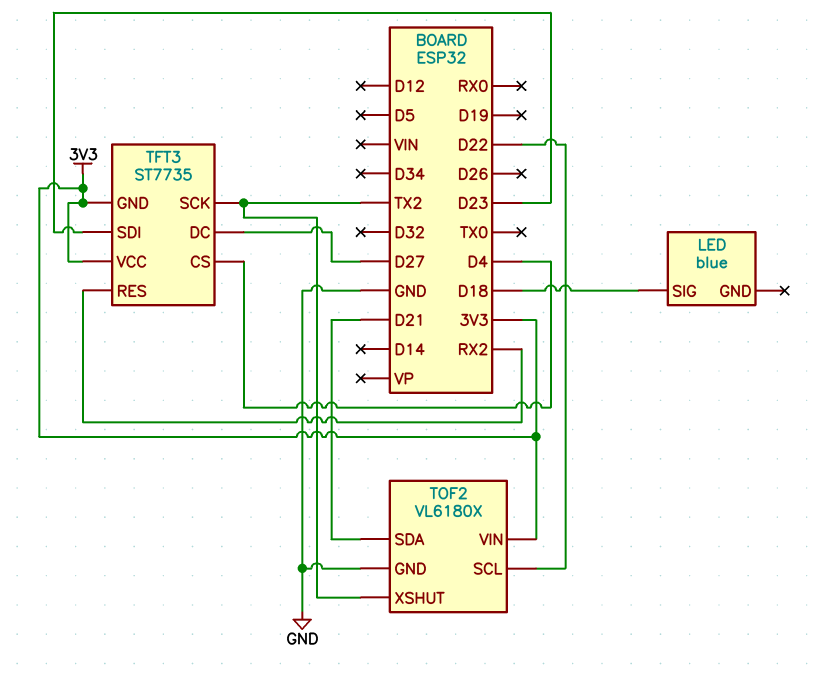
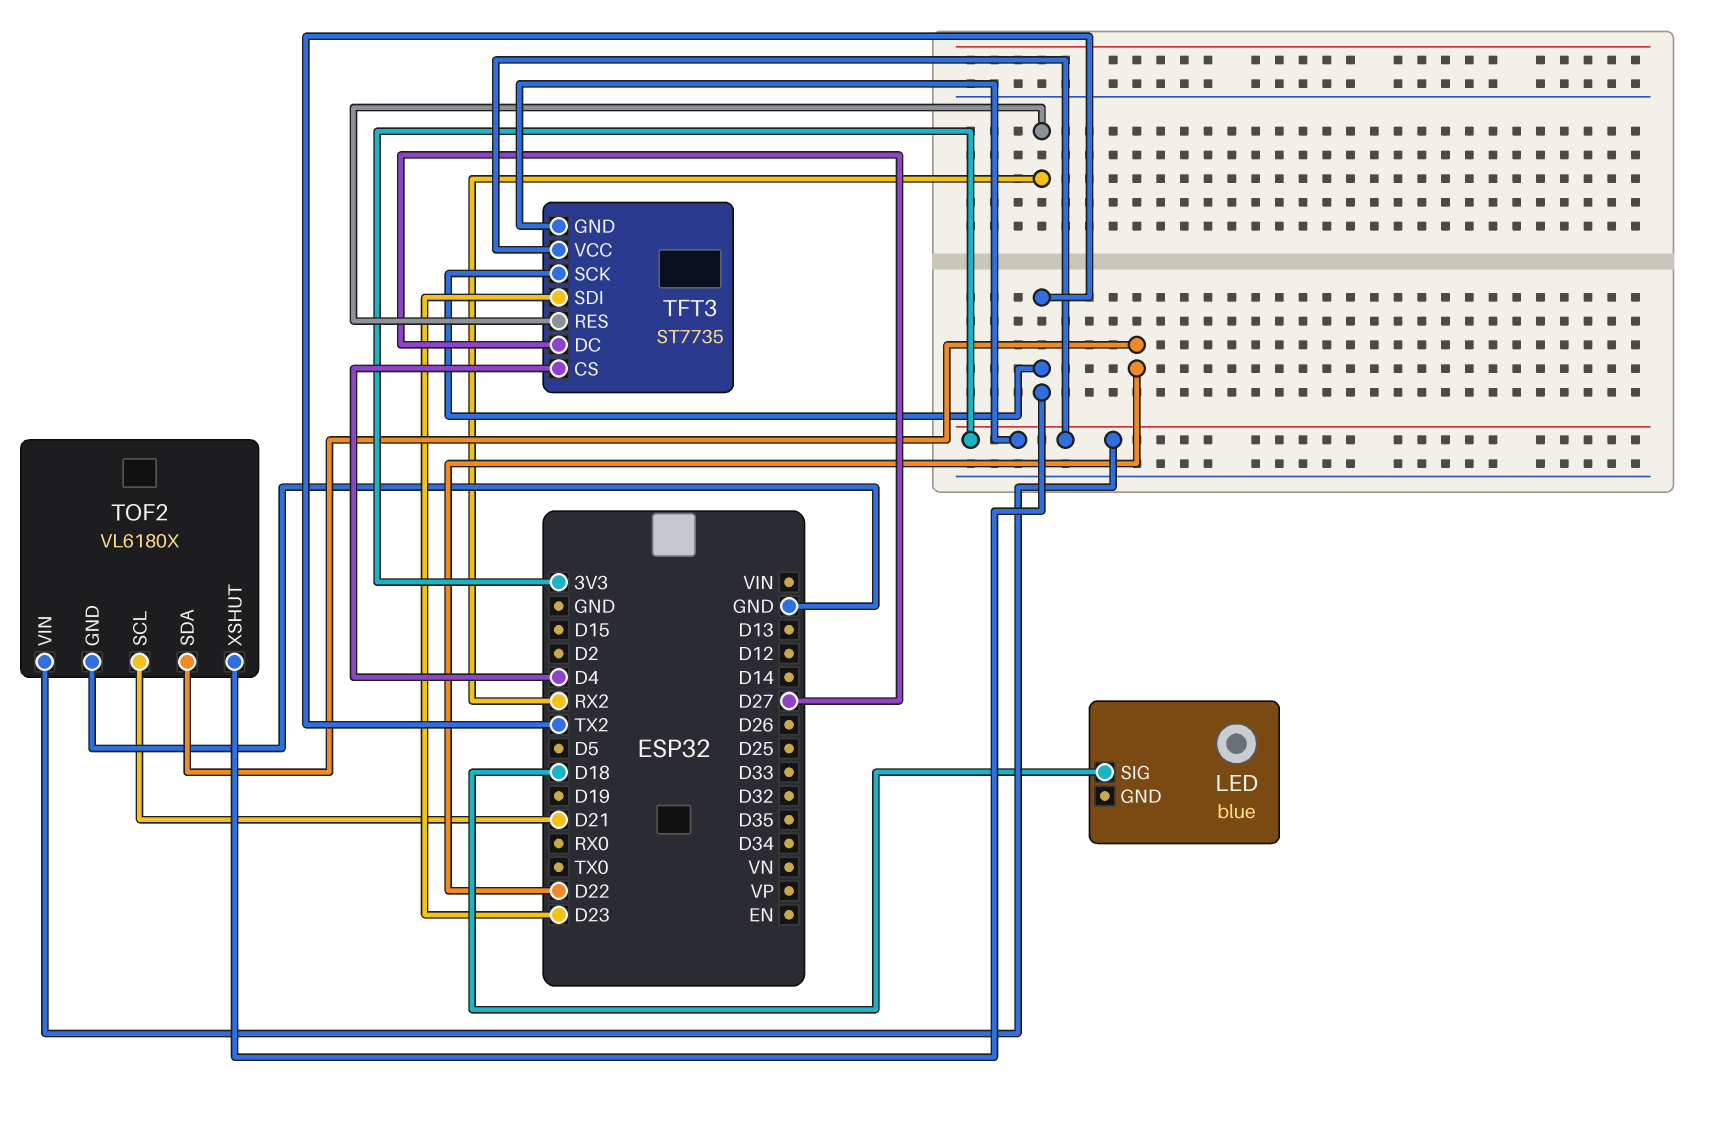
TOF2 pin SCL: D22 -> D21
TOF2 pin SDA: D21 -> D22

